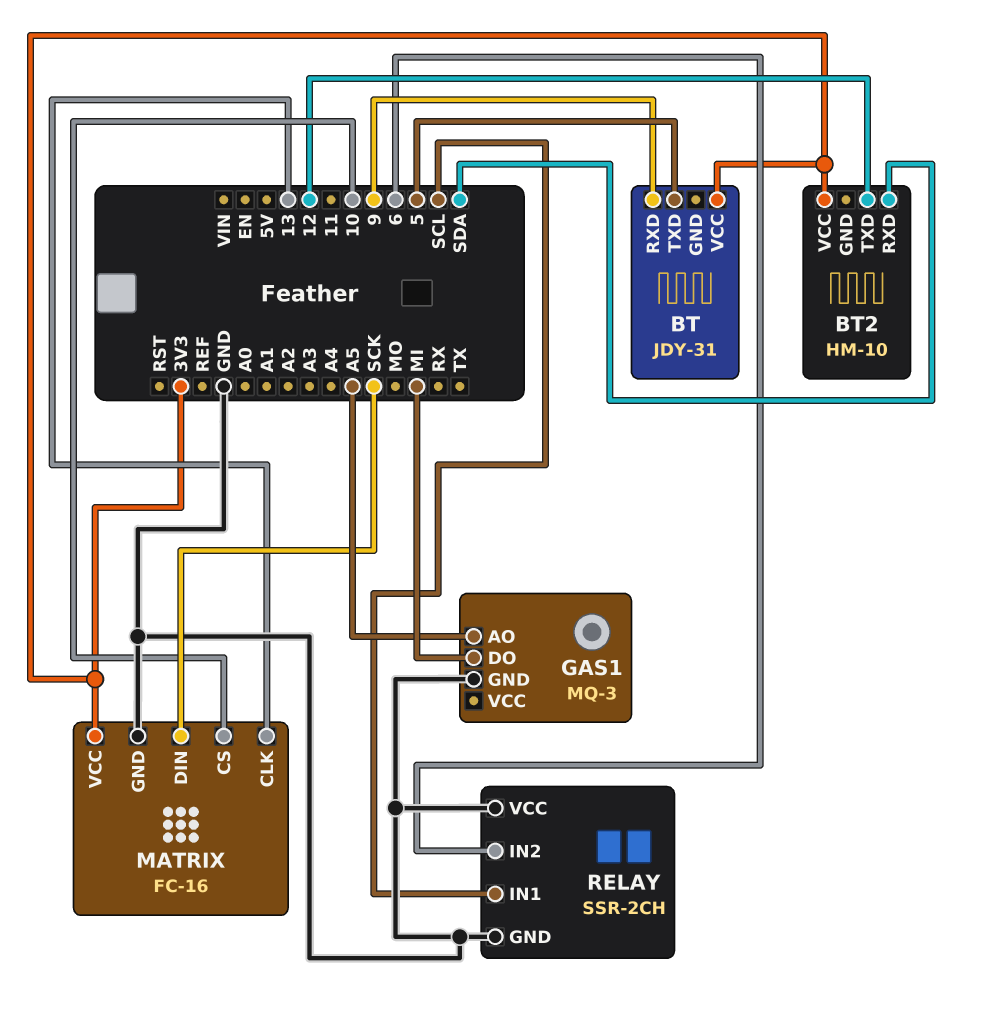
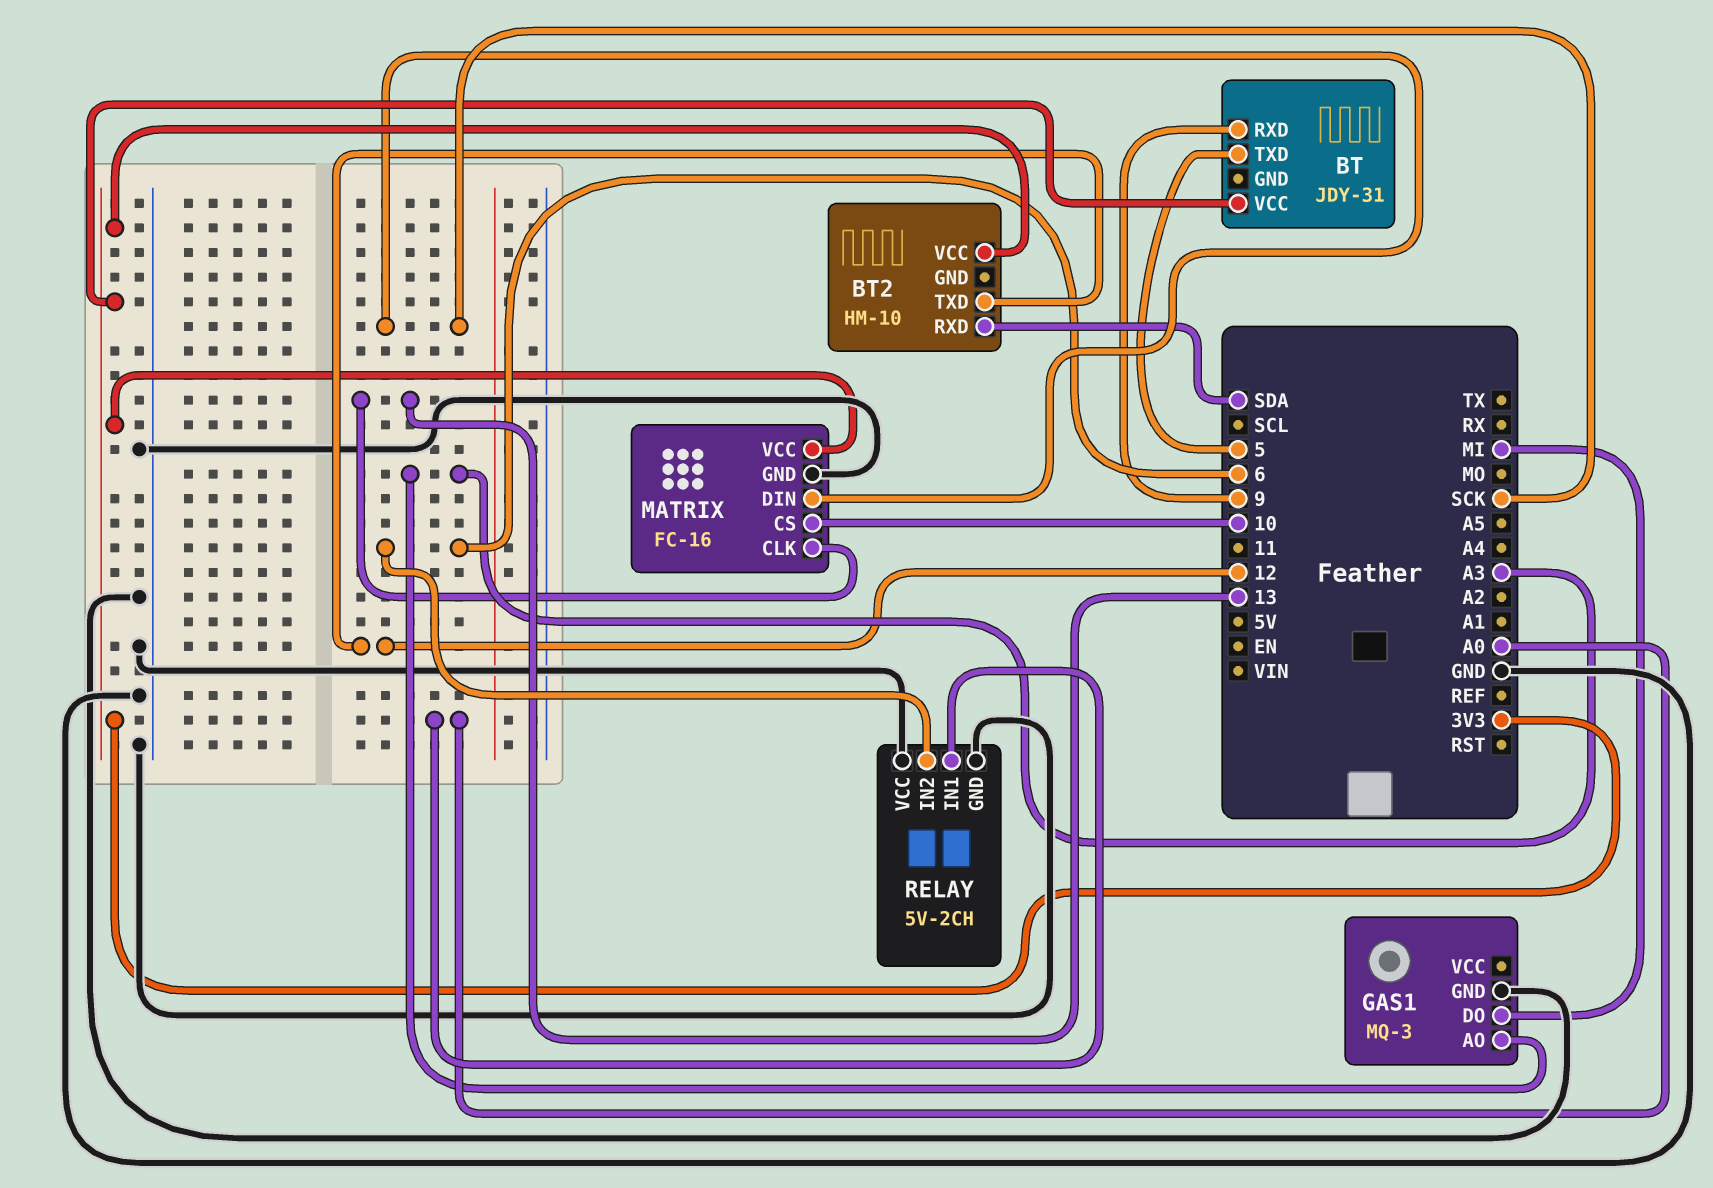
GAS1 pin AO: A5 -> A3
RELAY: SSR-2CH -> 5V-2CH
RELAY pin IN1: SCL -> A0

